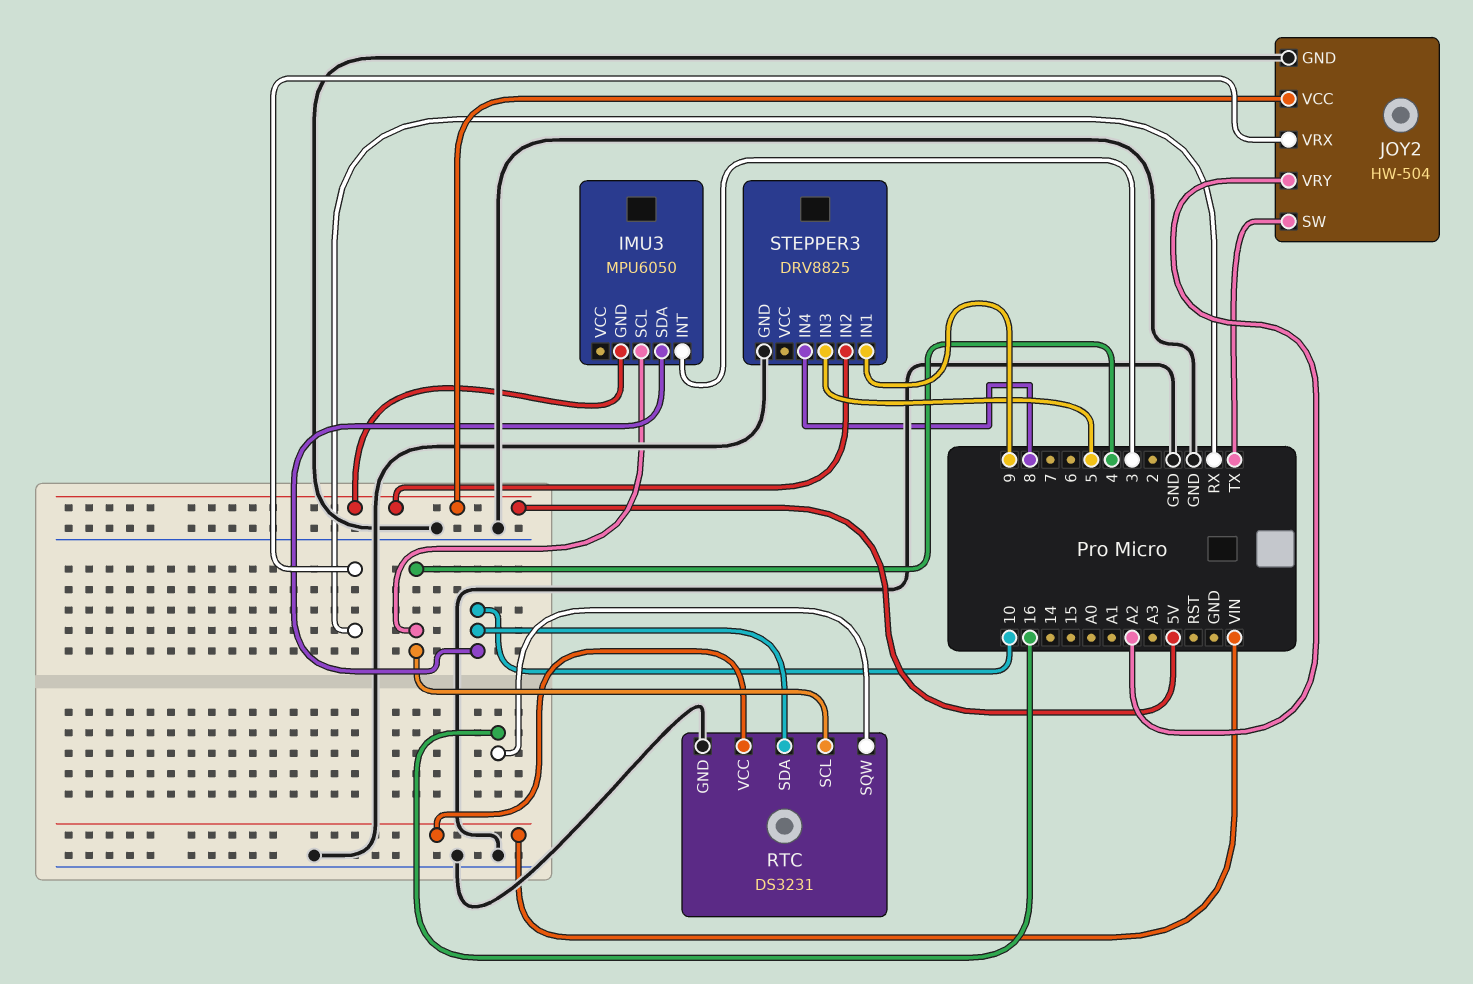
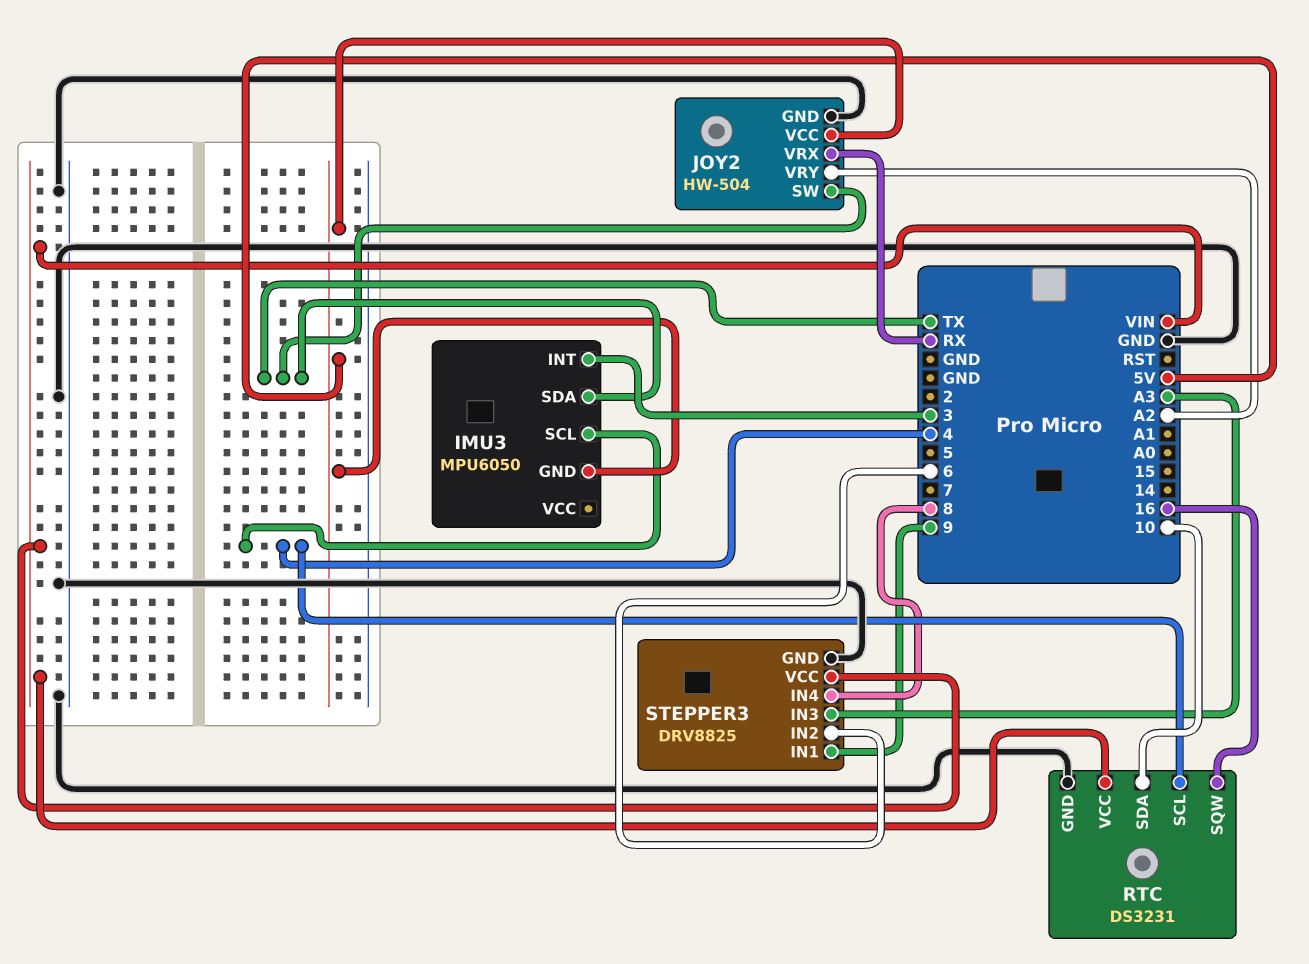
IMU3 pin SDA: 10 -> TX
STEPPER3 pin IN2: 5V -> 6
STEPPER3 pin IN3: 5 -> A3
STEPPER3 pin VCC: none -> VIN

